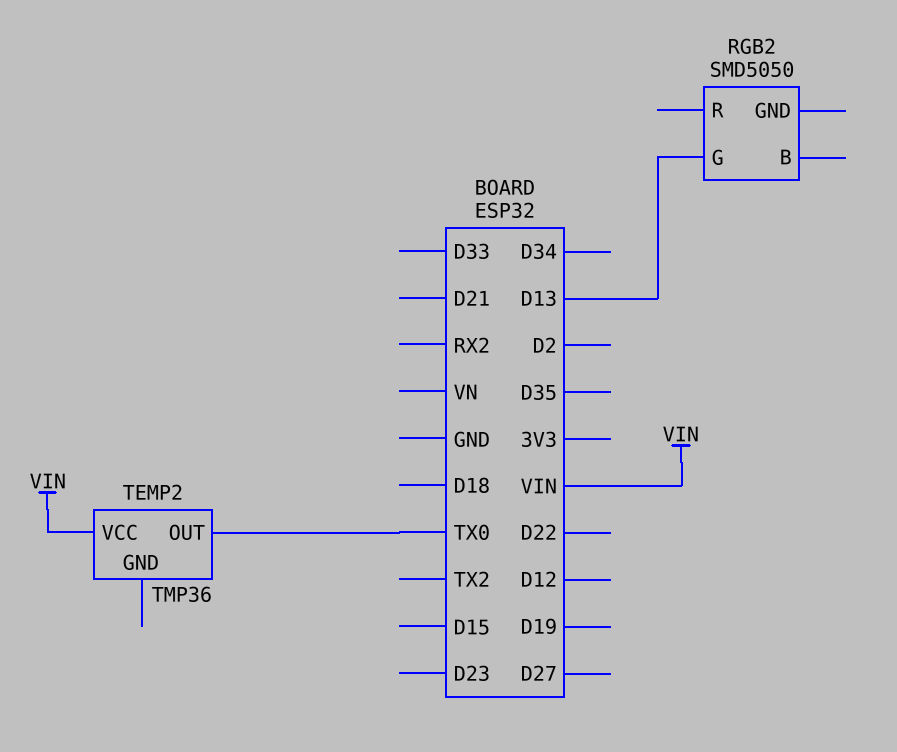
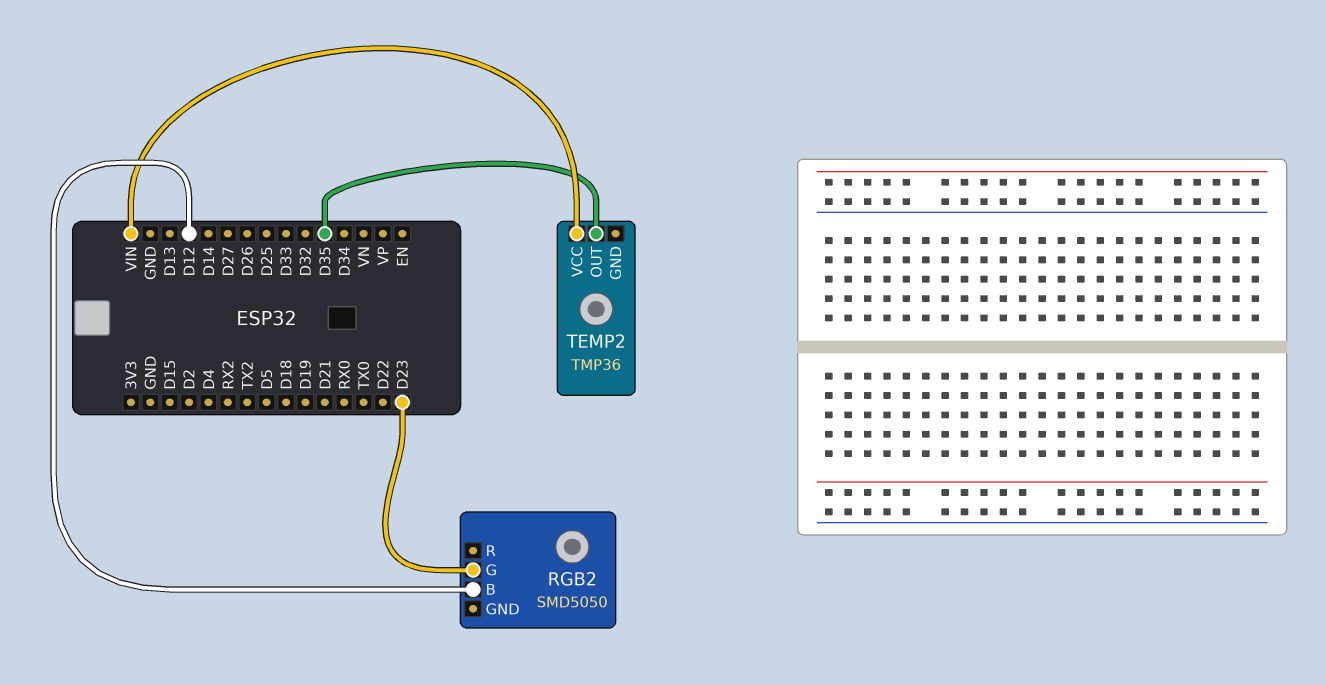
RGB2 pin B: none -> D12
RGB2 pin G: D13 -> D23
TEMP2 pin OUT: TX0 -> D35

